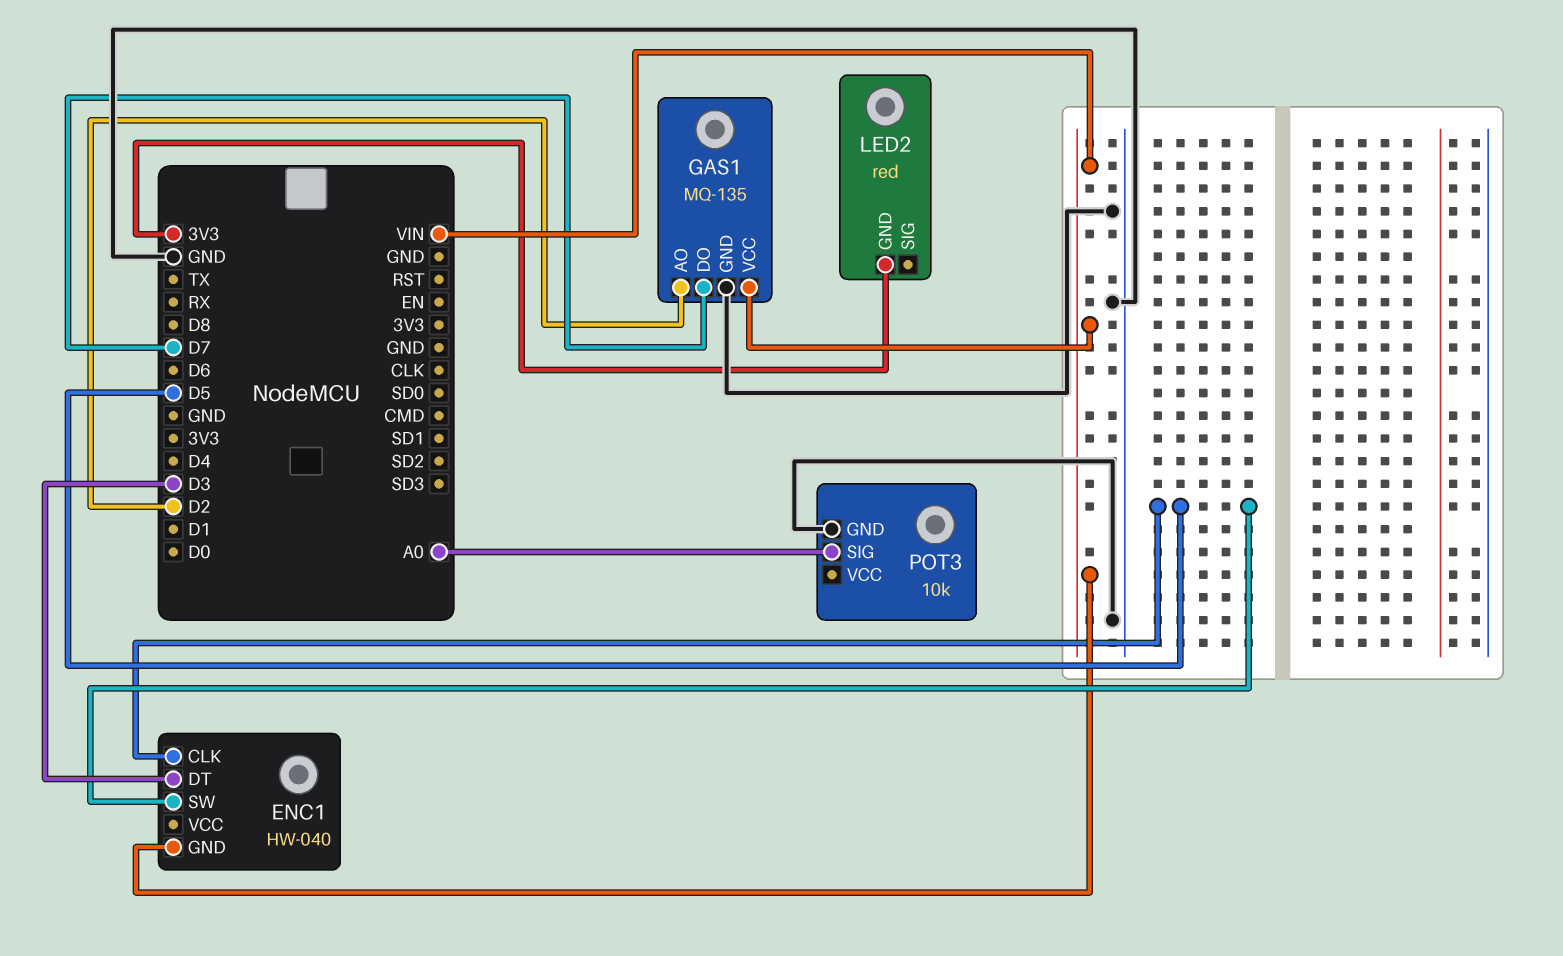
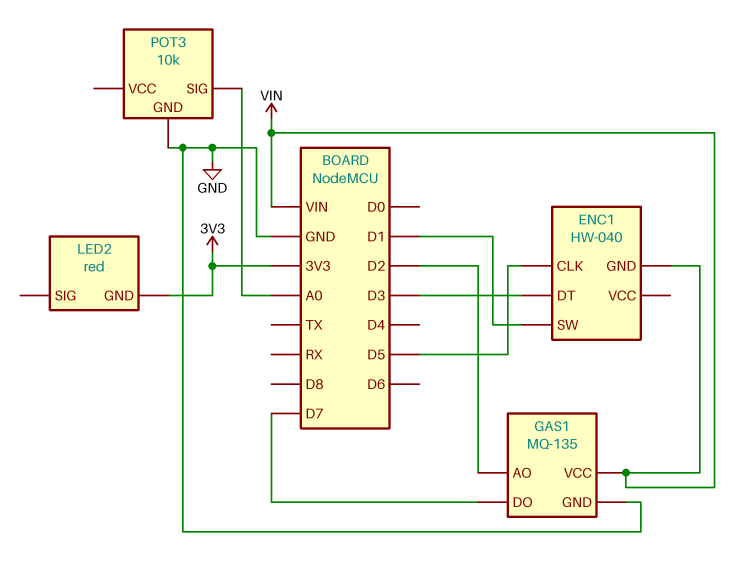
ENC1 pin SW: D5 -> D1

